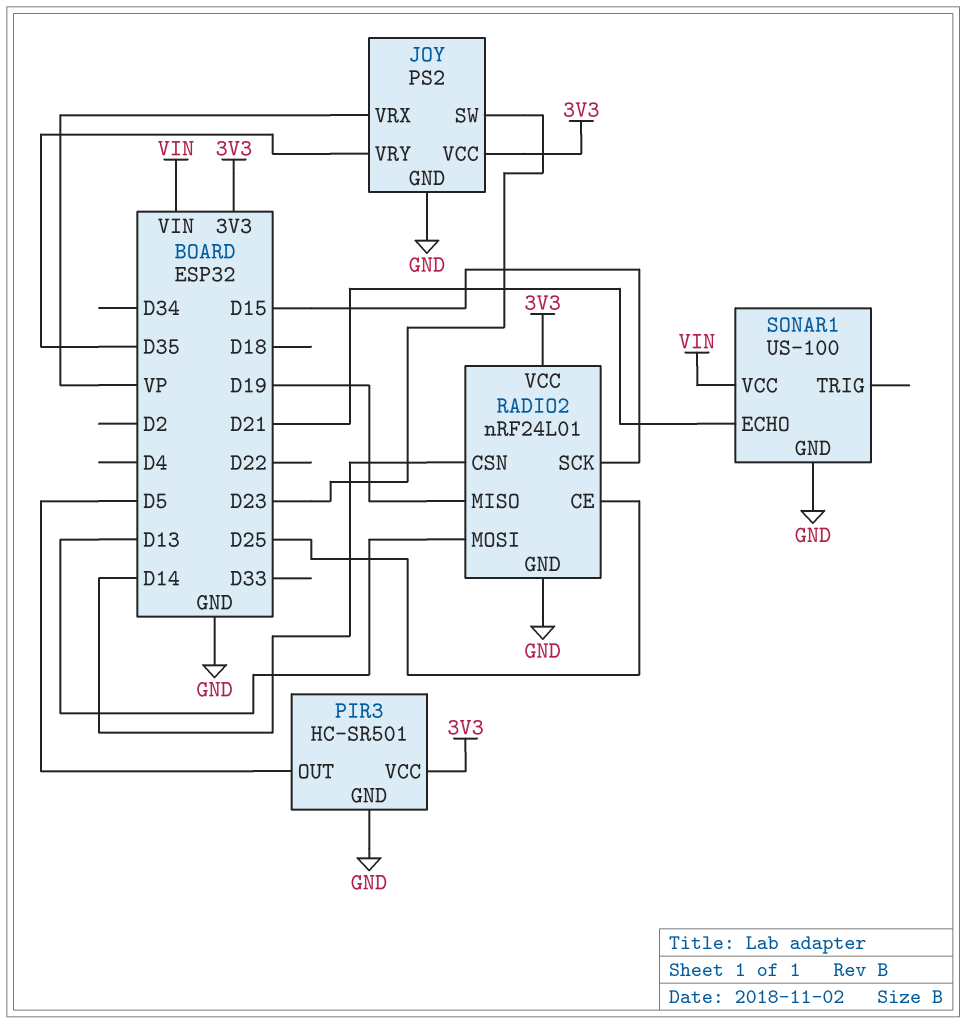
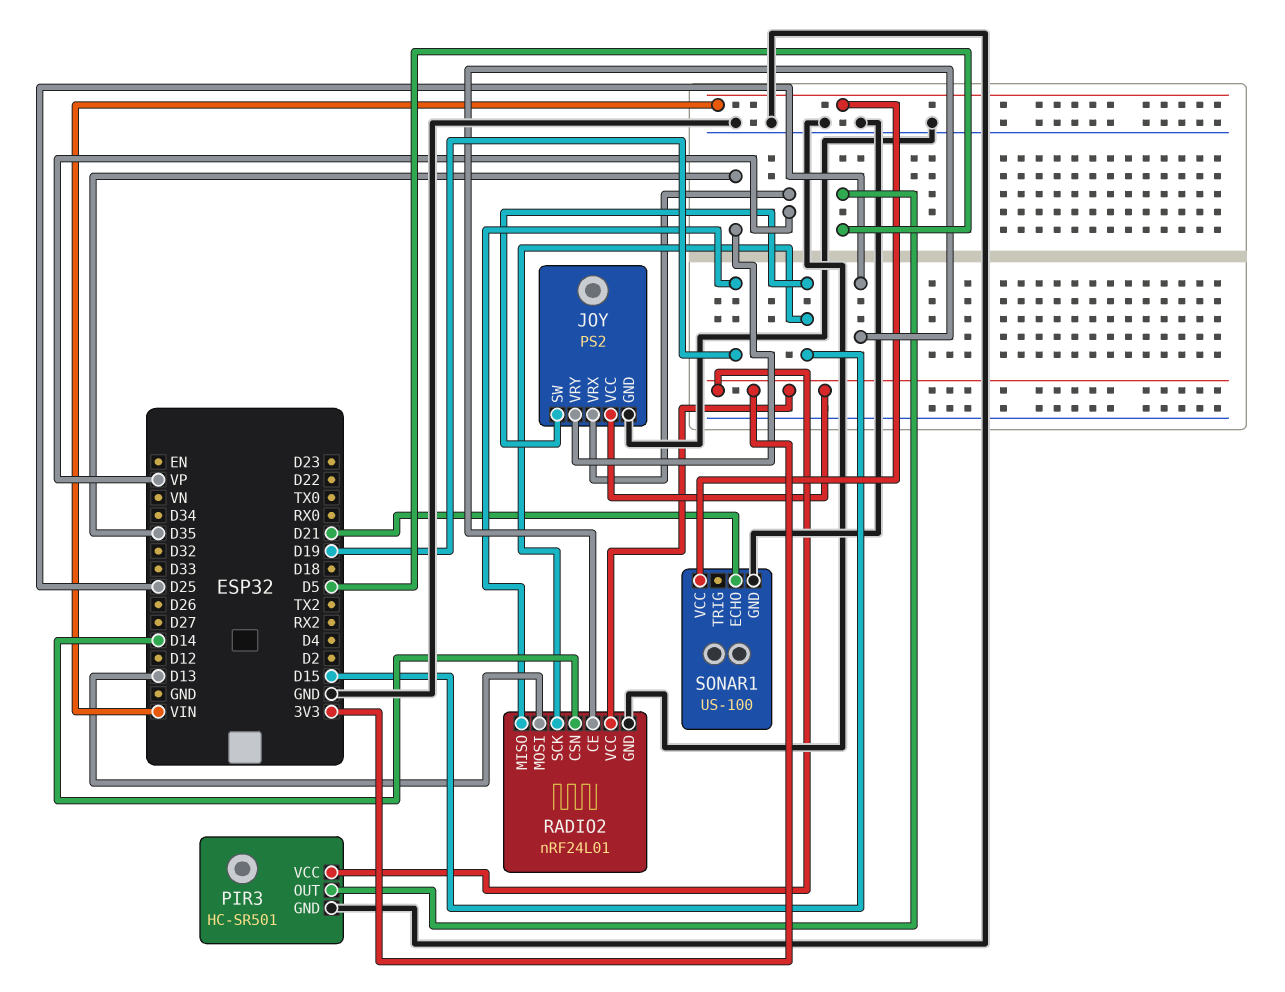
JOY pin SW: D23 -> D15

